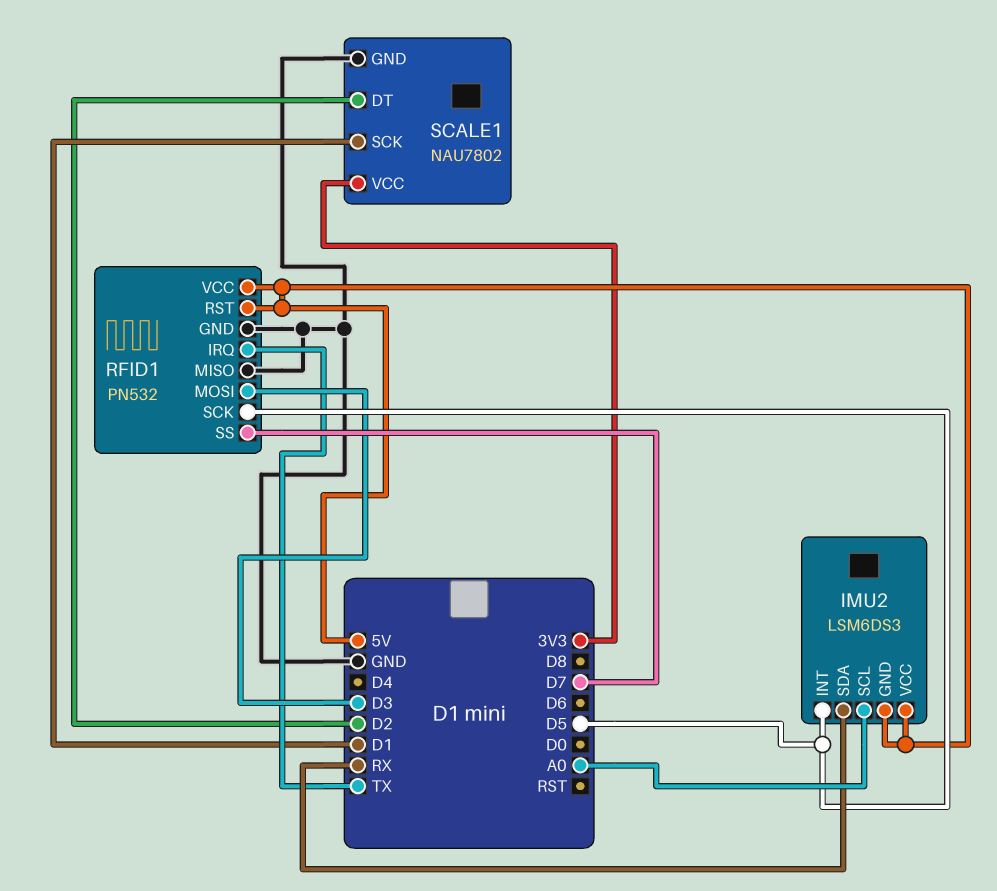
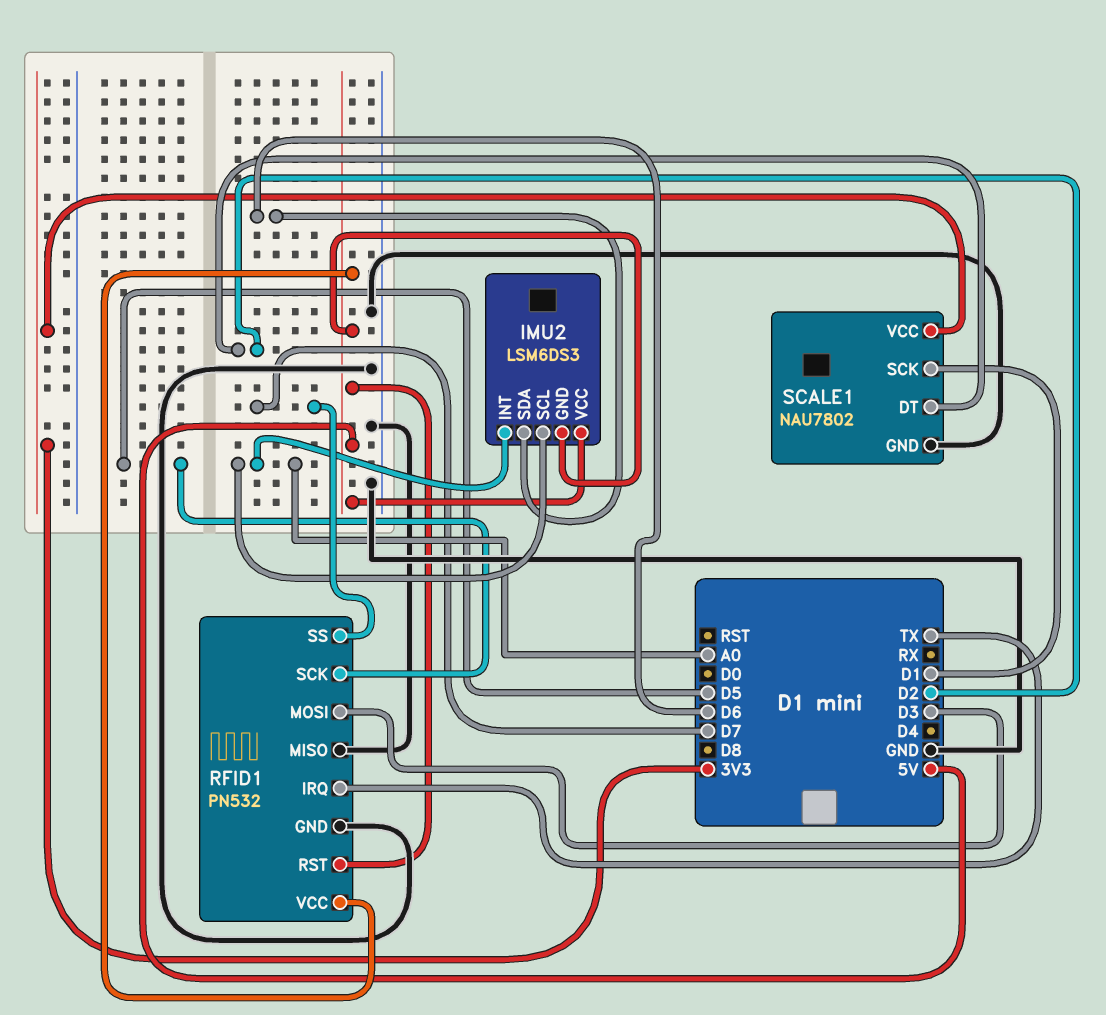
IMU2 pin INT: D5 -> A0
IMU2 pin SDA: RX -> D6

